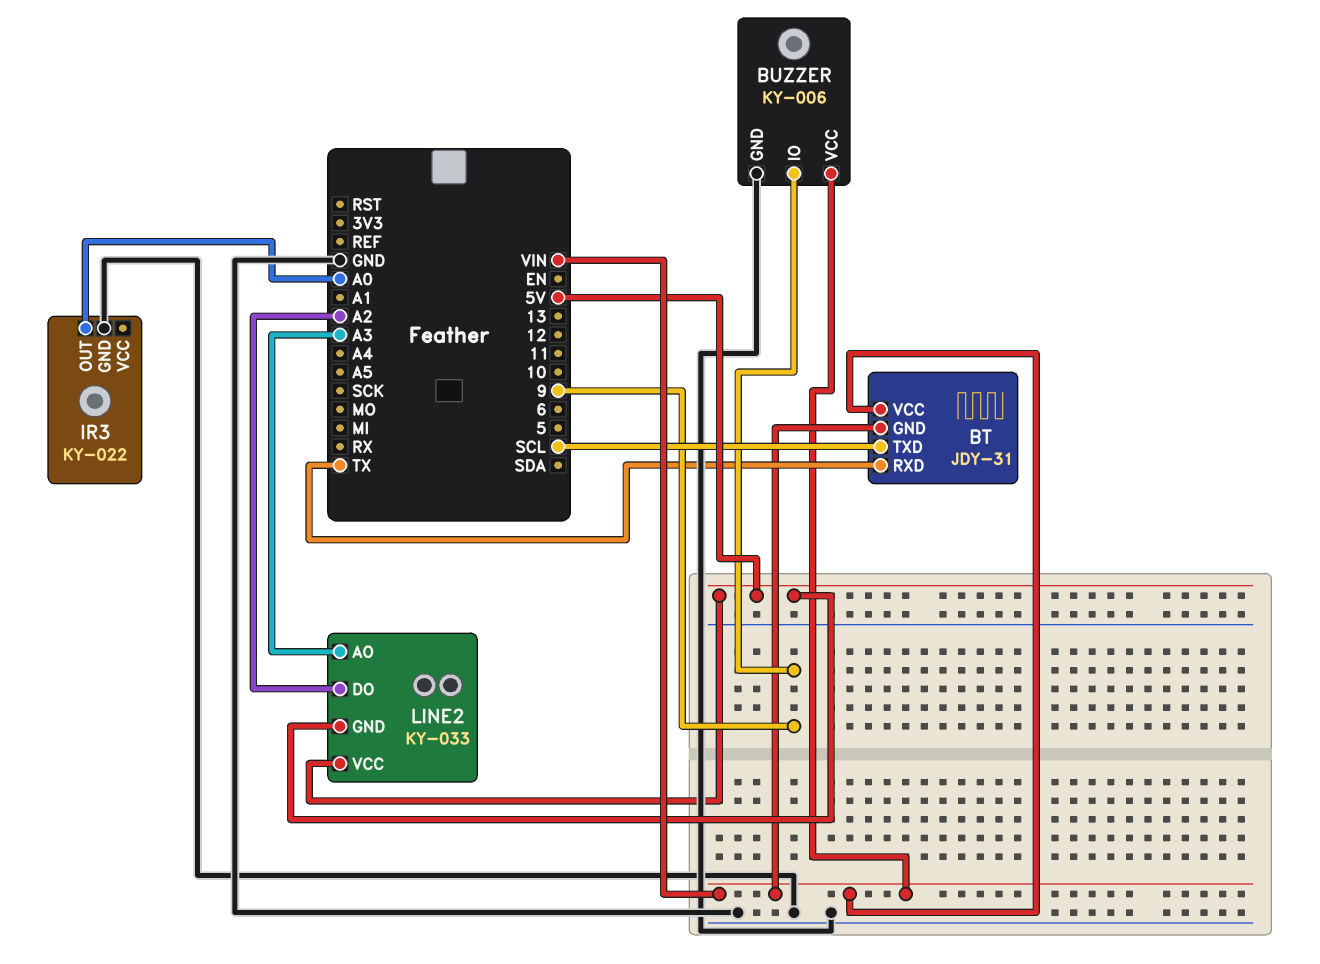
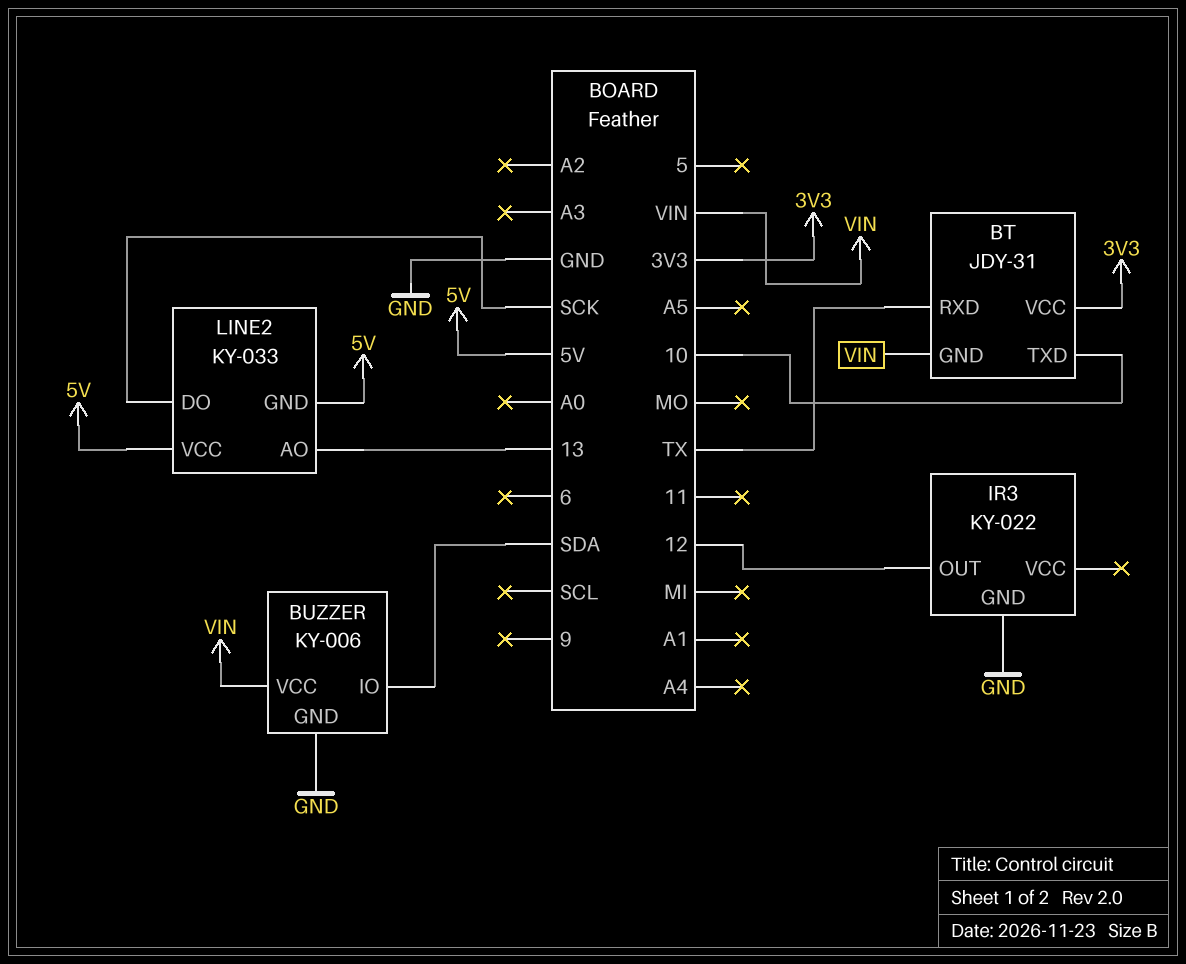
BT pin TXD: SCL -> 10
BT pin VCC: VIN -> 3V3
BUZZER pin IO: 9 -> SDA
IR3 pin OUT: A0 -> 12
LINE2 pin AO: A3 -> 13
LINE2 pin DO: A2 -> SCK

